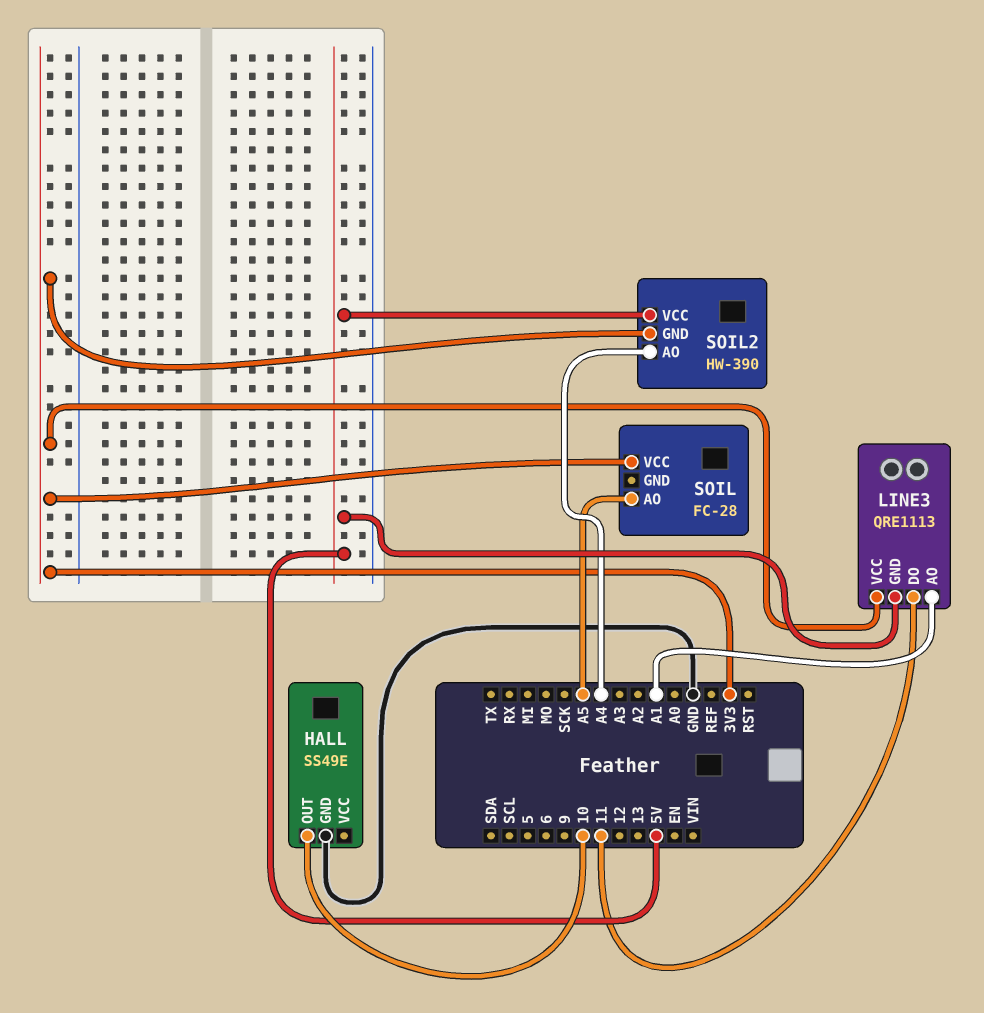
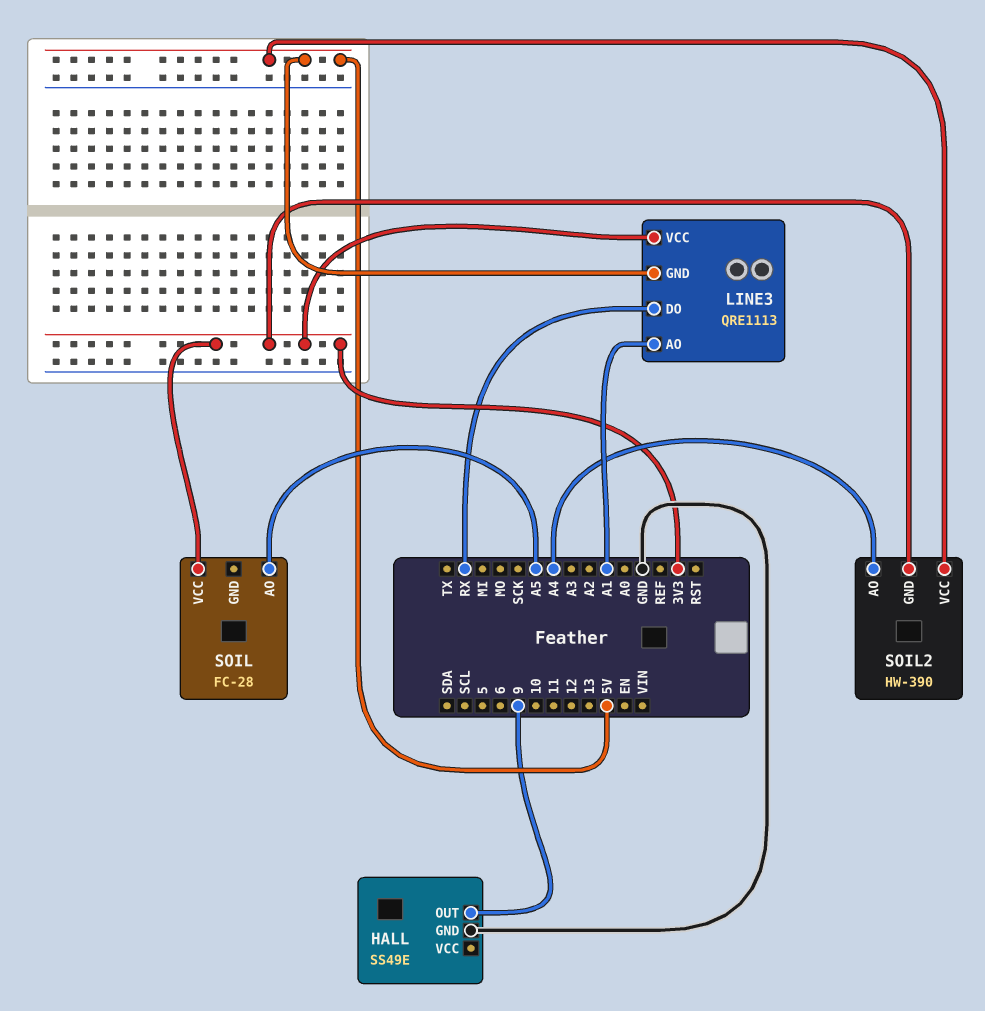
HALL pin OUT: 10 -> 9
LINE3 pin DO: 11 -> RX

